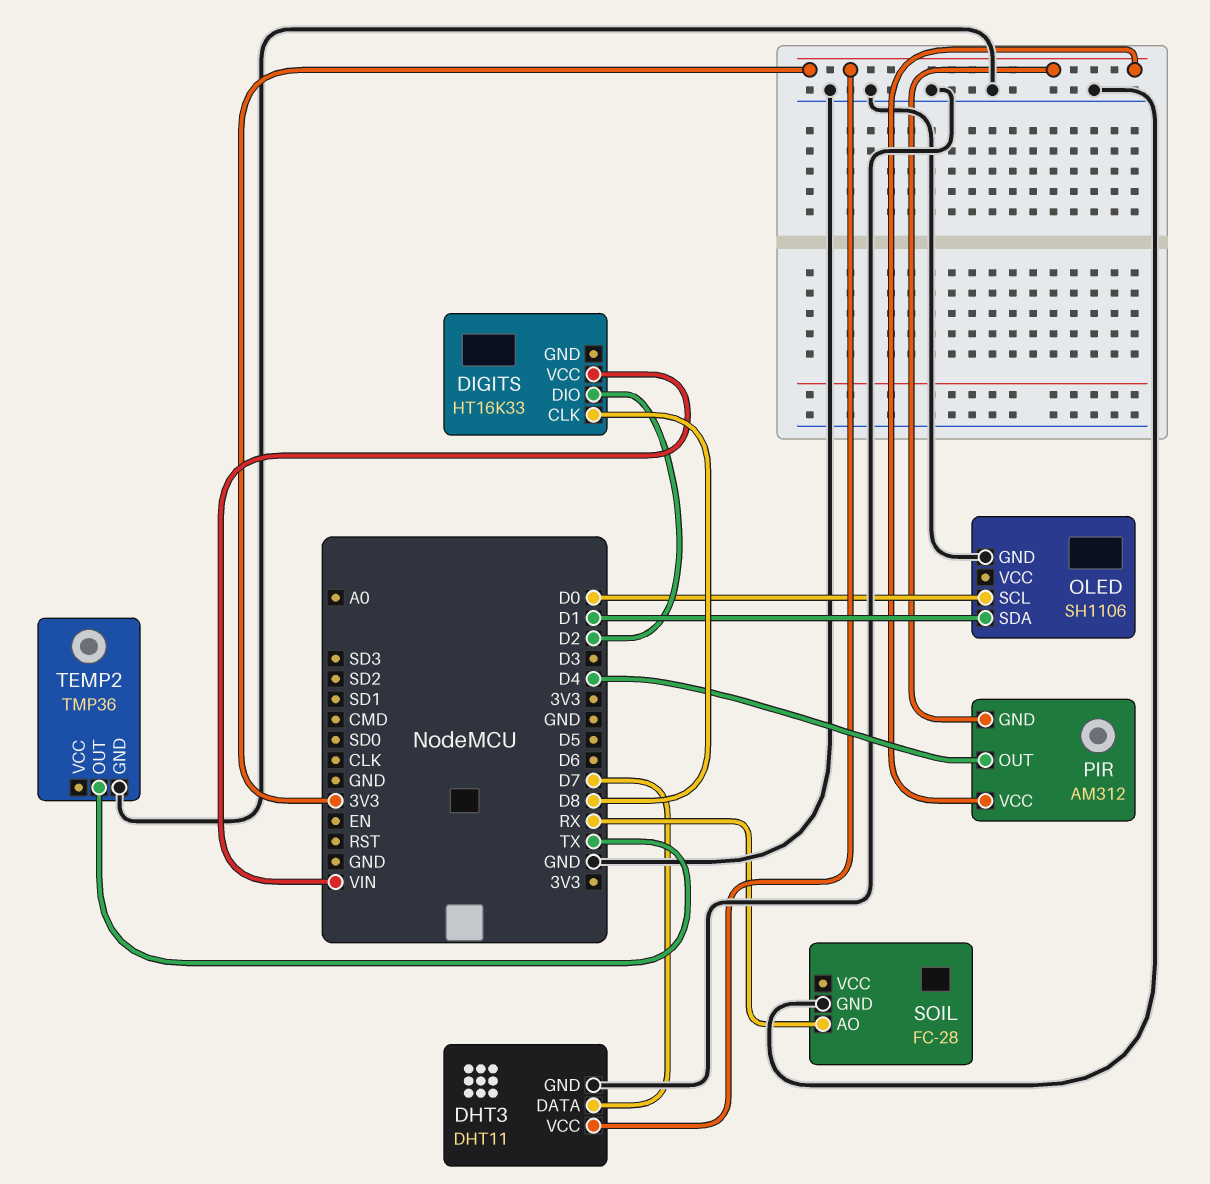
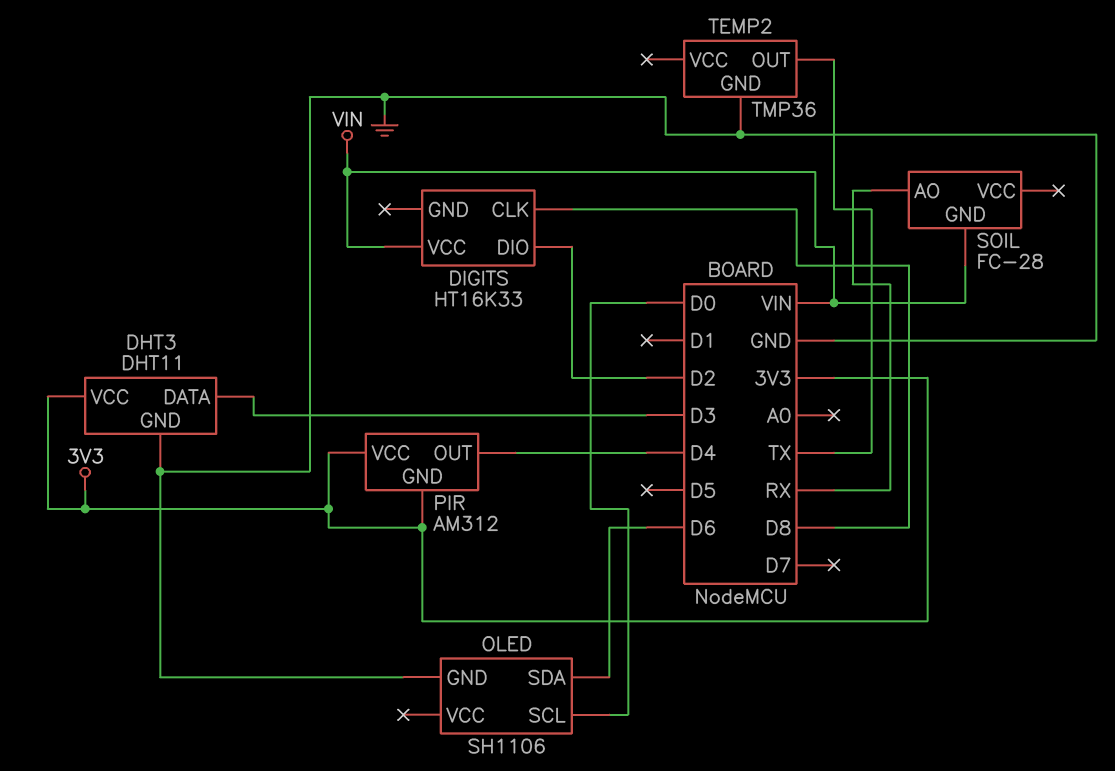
DHT3 pin DATA: D7 -> D3
OLED pin SDA: D1 -> D6
SOIL pin GND: GND -> VIN

